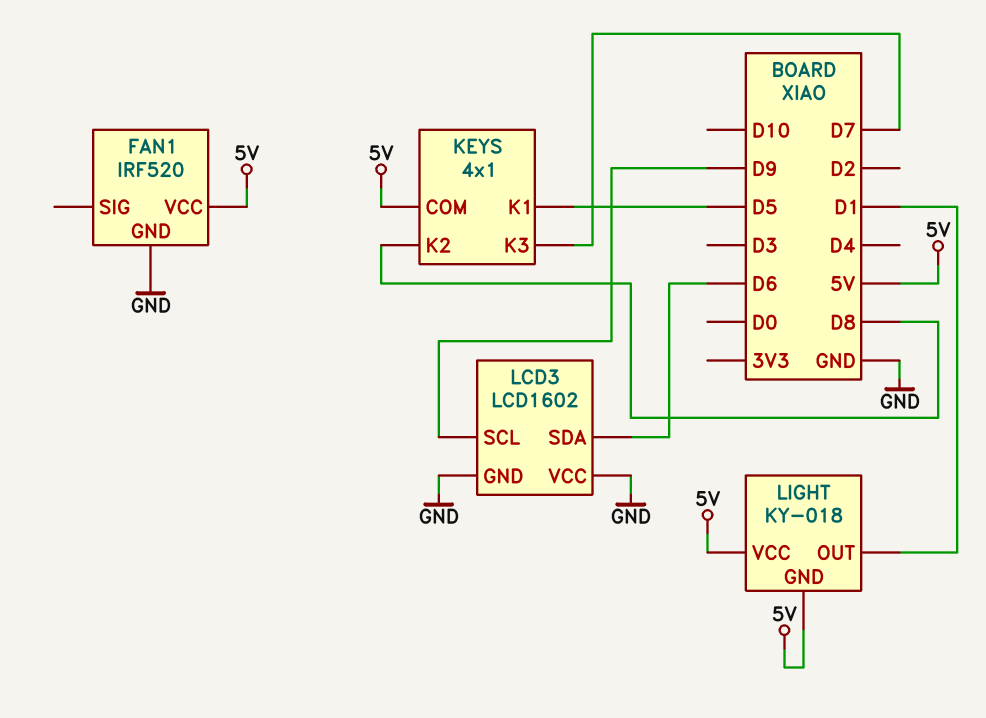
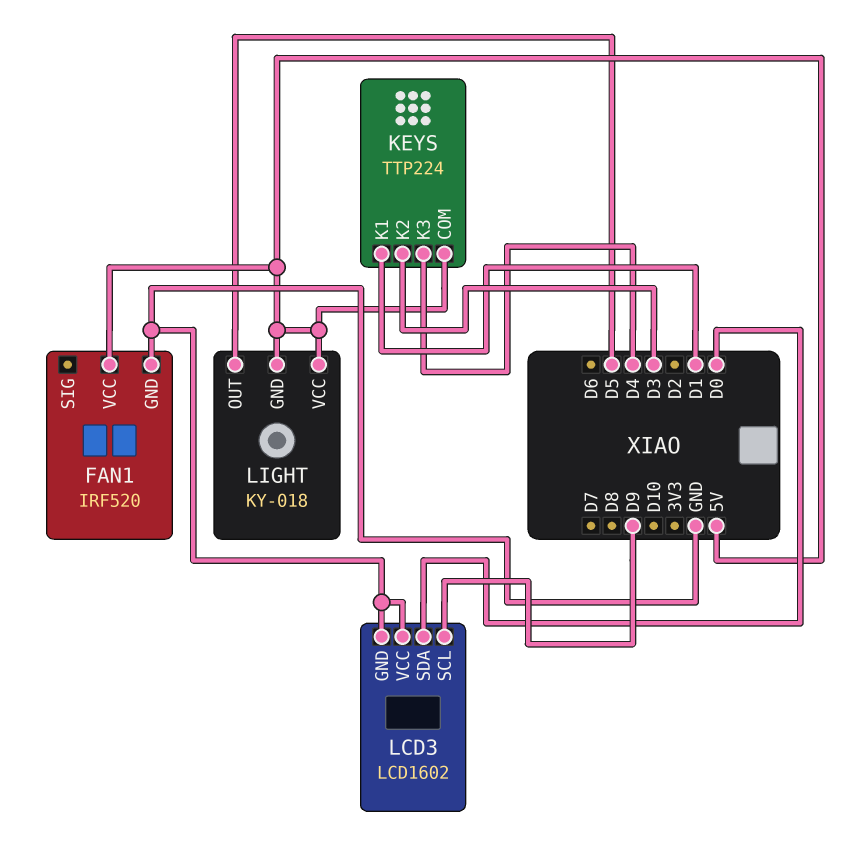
KEYS: 4x1 -> TTP224
KEYS pin K1: D5 -> D1
KEYS pin K2: D8 -> D3
KEYS pin K3: D7 -> D4
LCD3 pin SDA: D6 -> D0
LIGHT pin OUT: D1 -> D5

